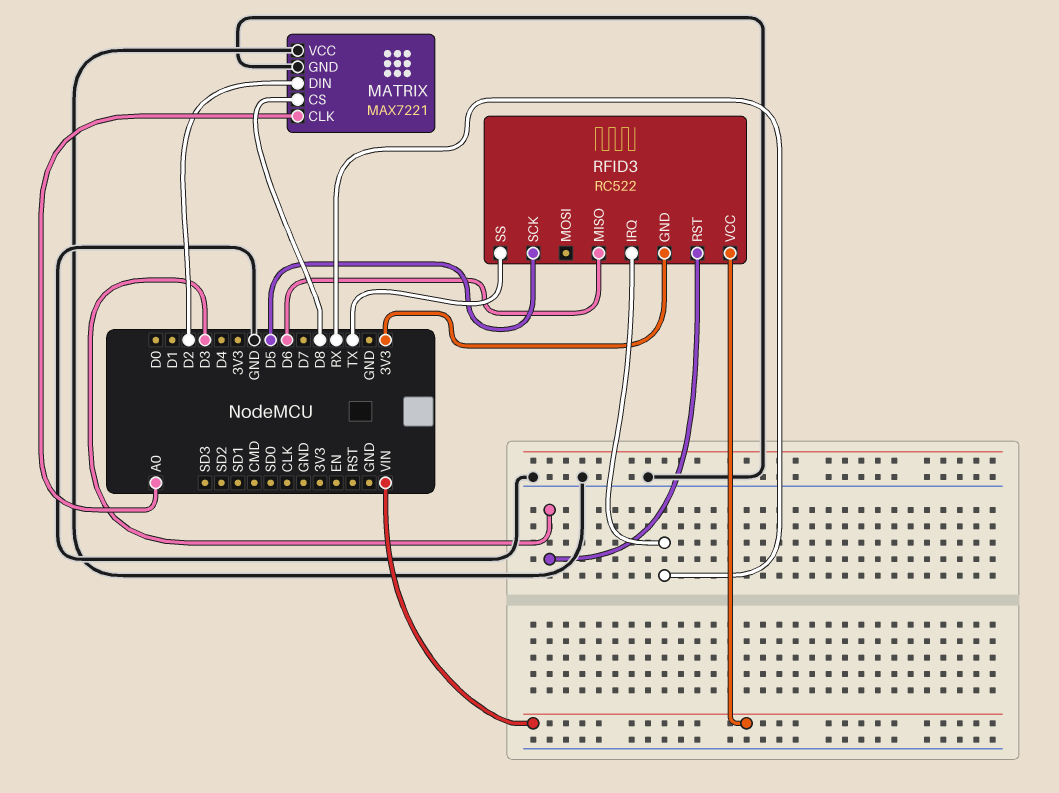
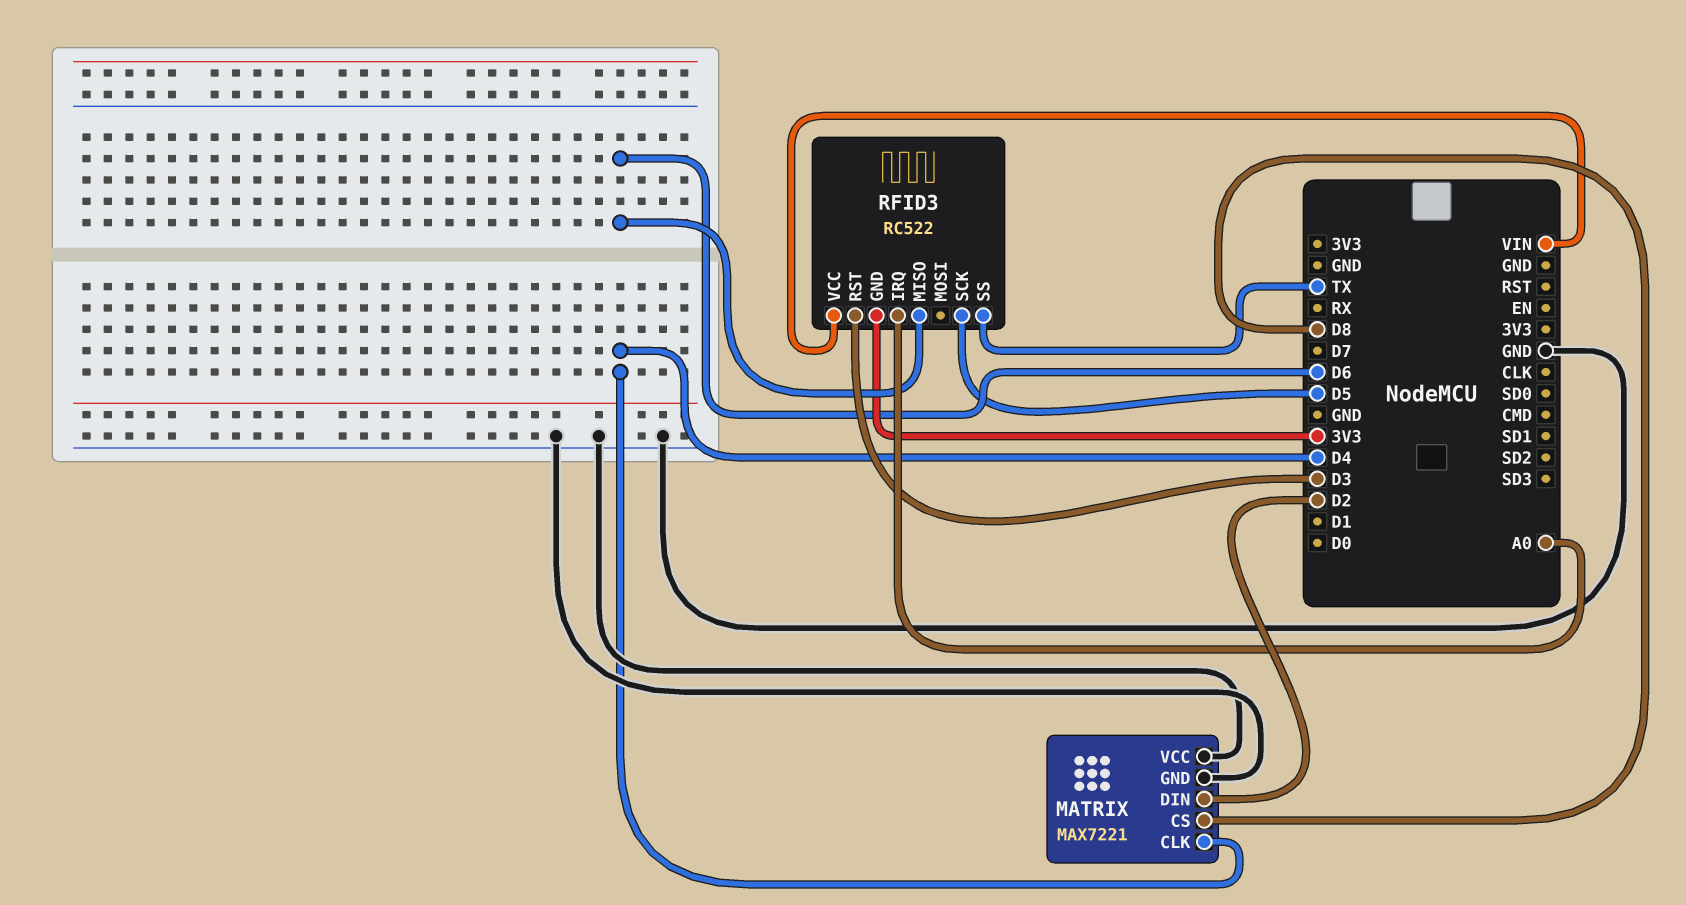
MATRIX pin CLK: A0 -> D4
RFID3 pin IRQ: RX -> A0

